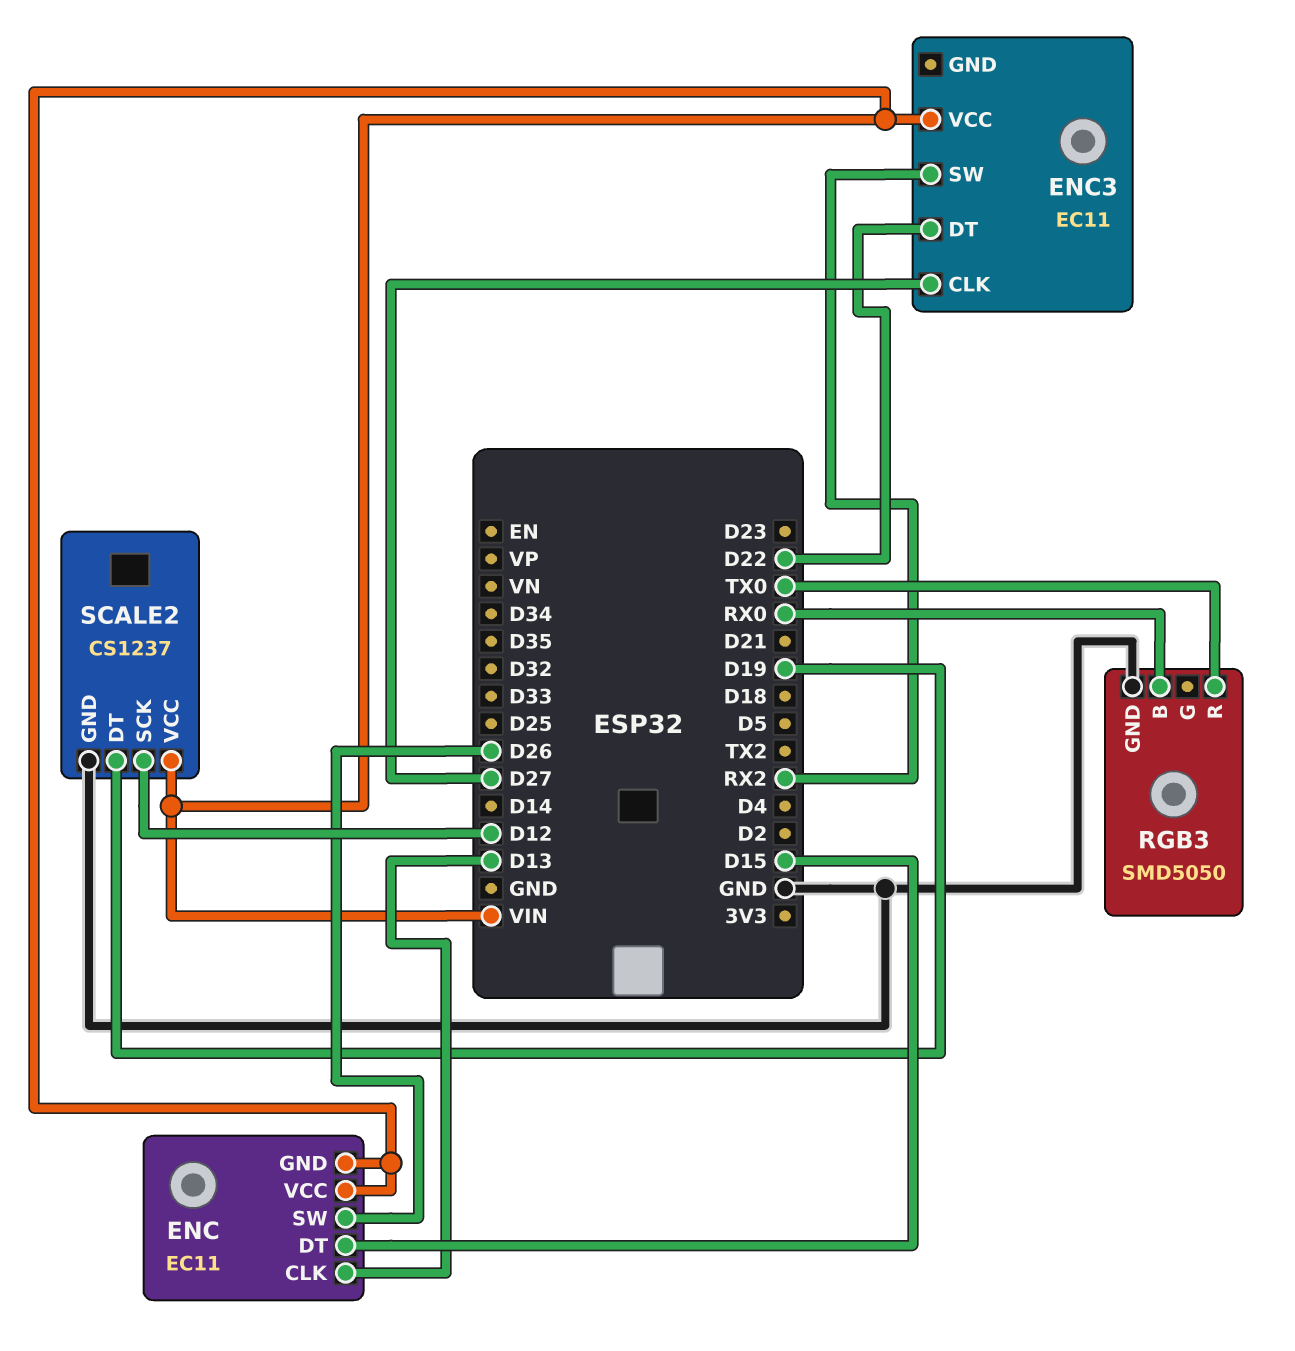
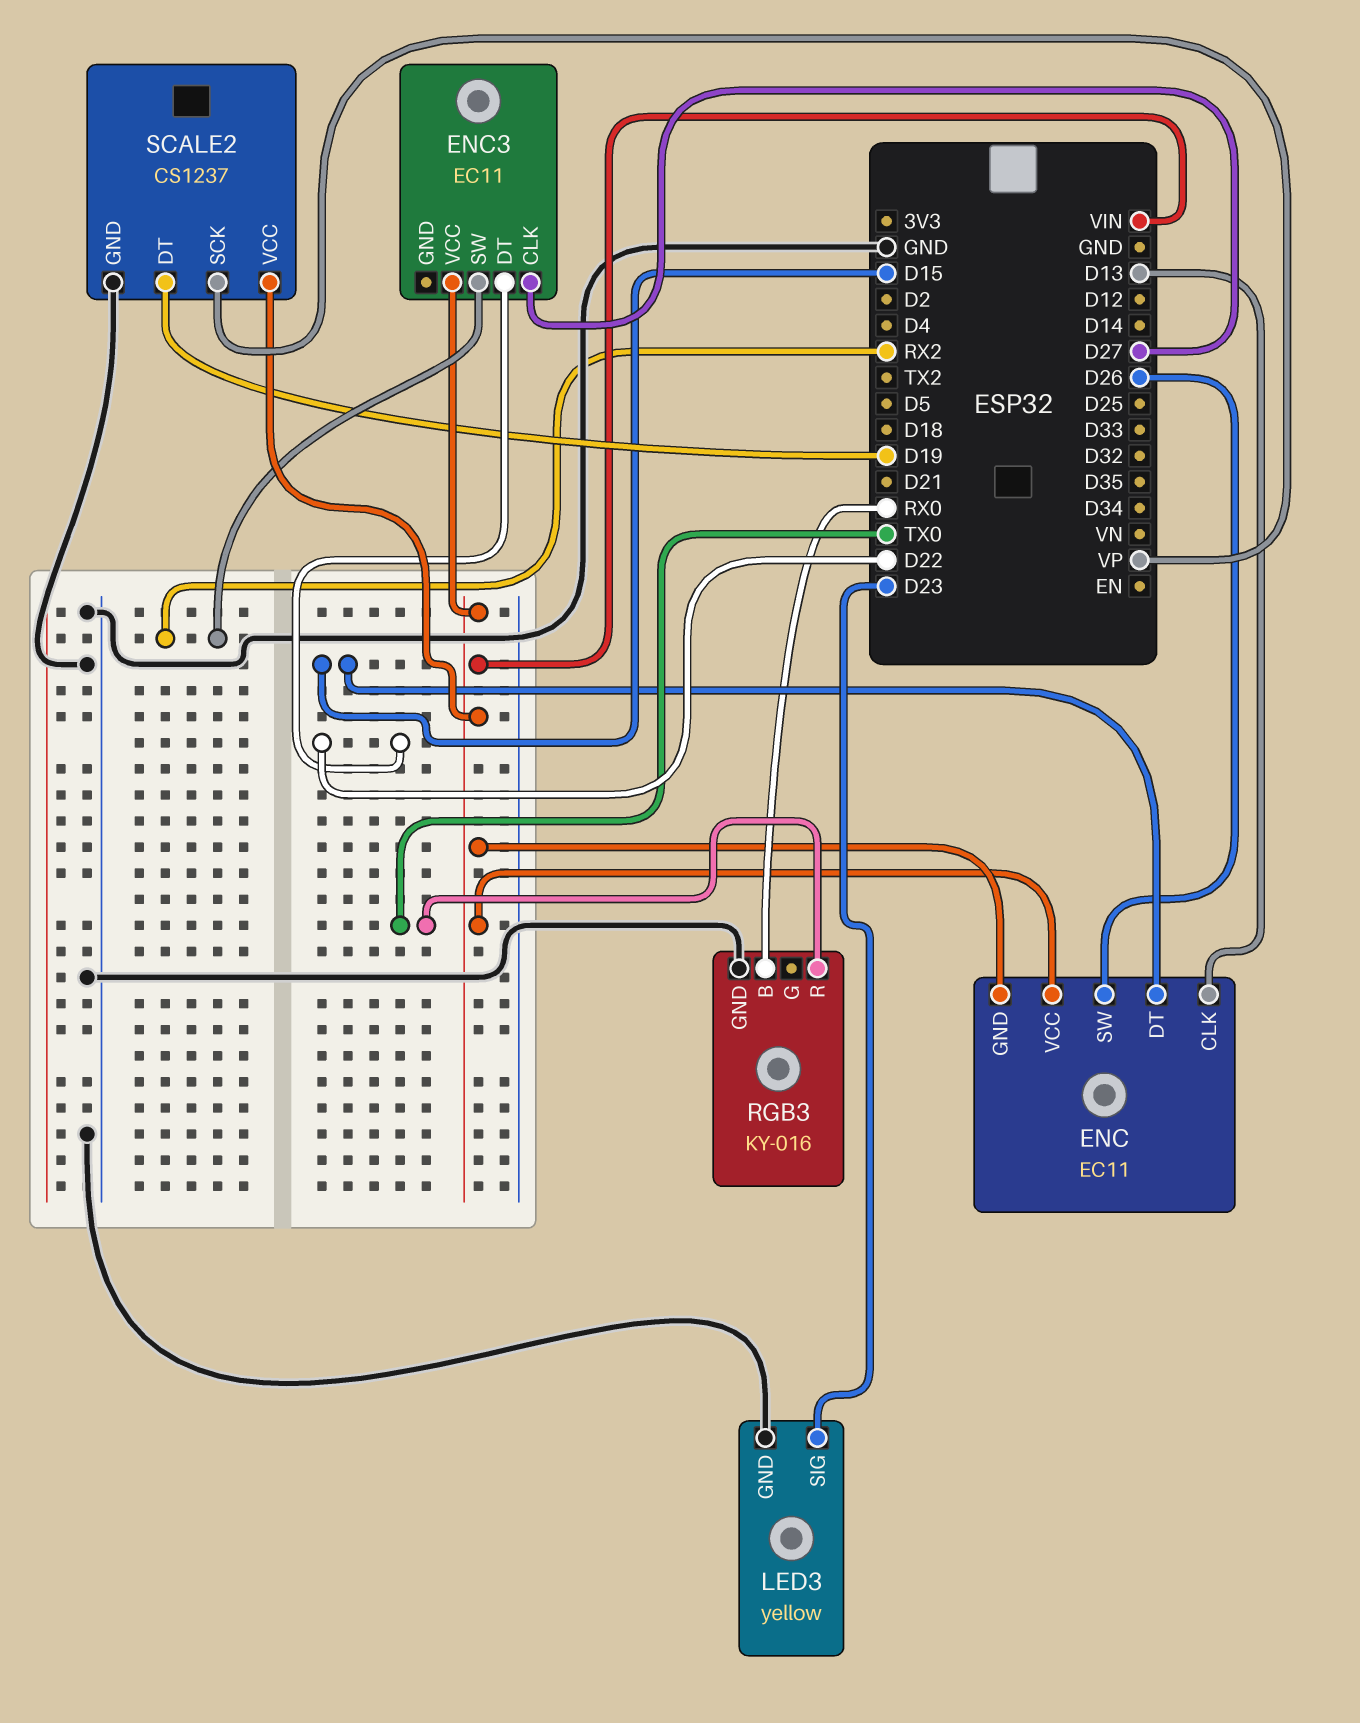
LED3: none -> yellow
LED3 pin GND: none -> GND
LED3 pin SIG: none -> D23
RGB3: SMD5050 -> KY-016
SCALE2 pin SCK: D12 -> VP

